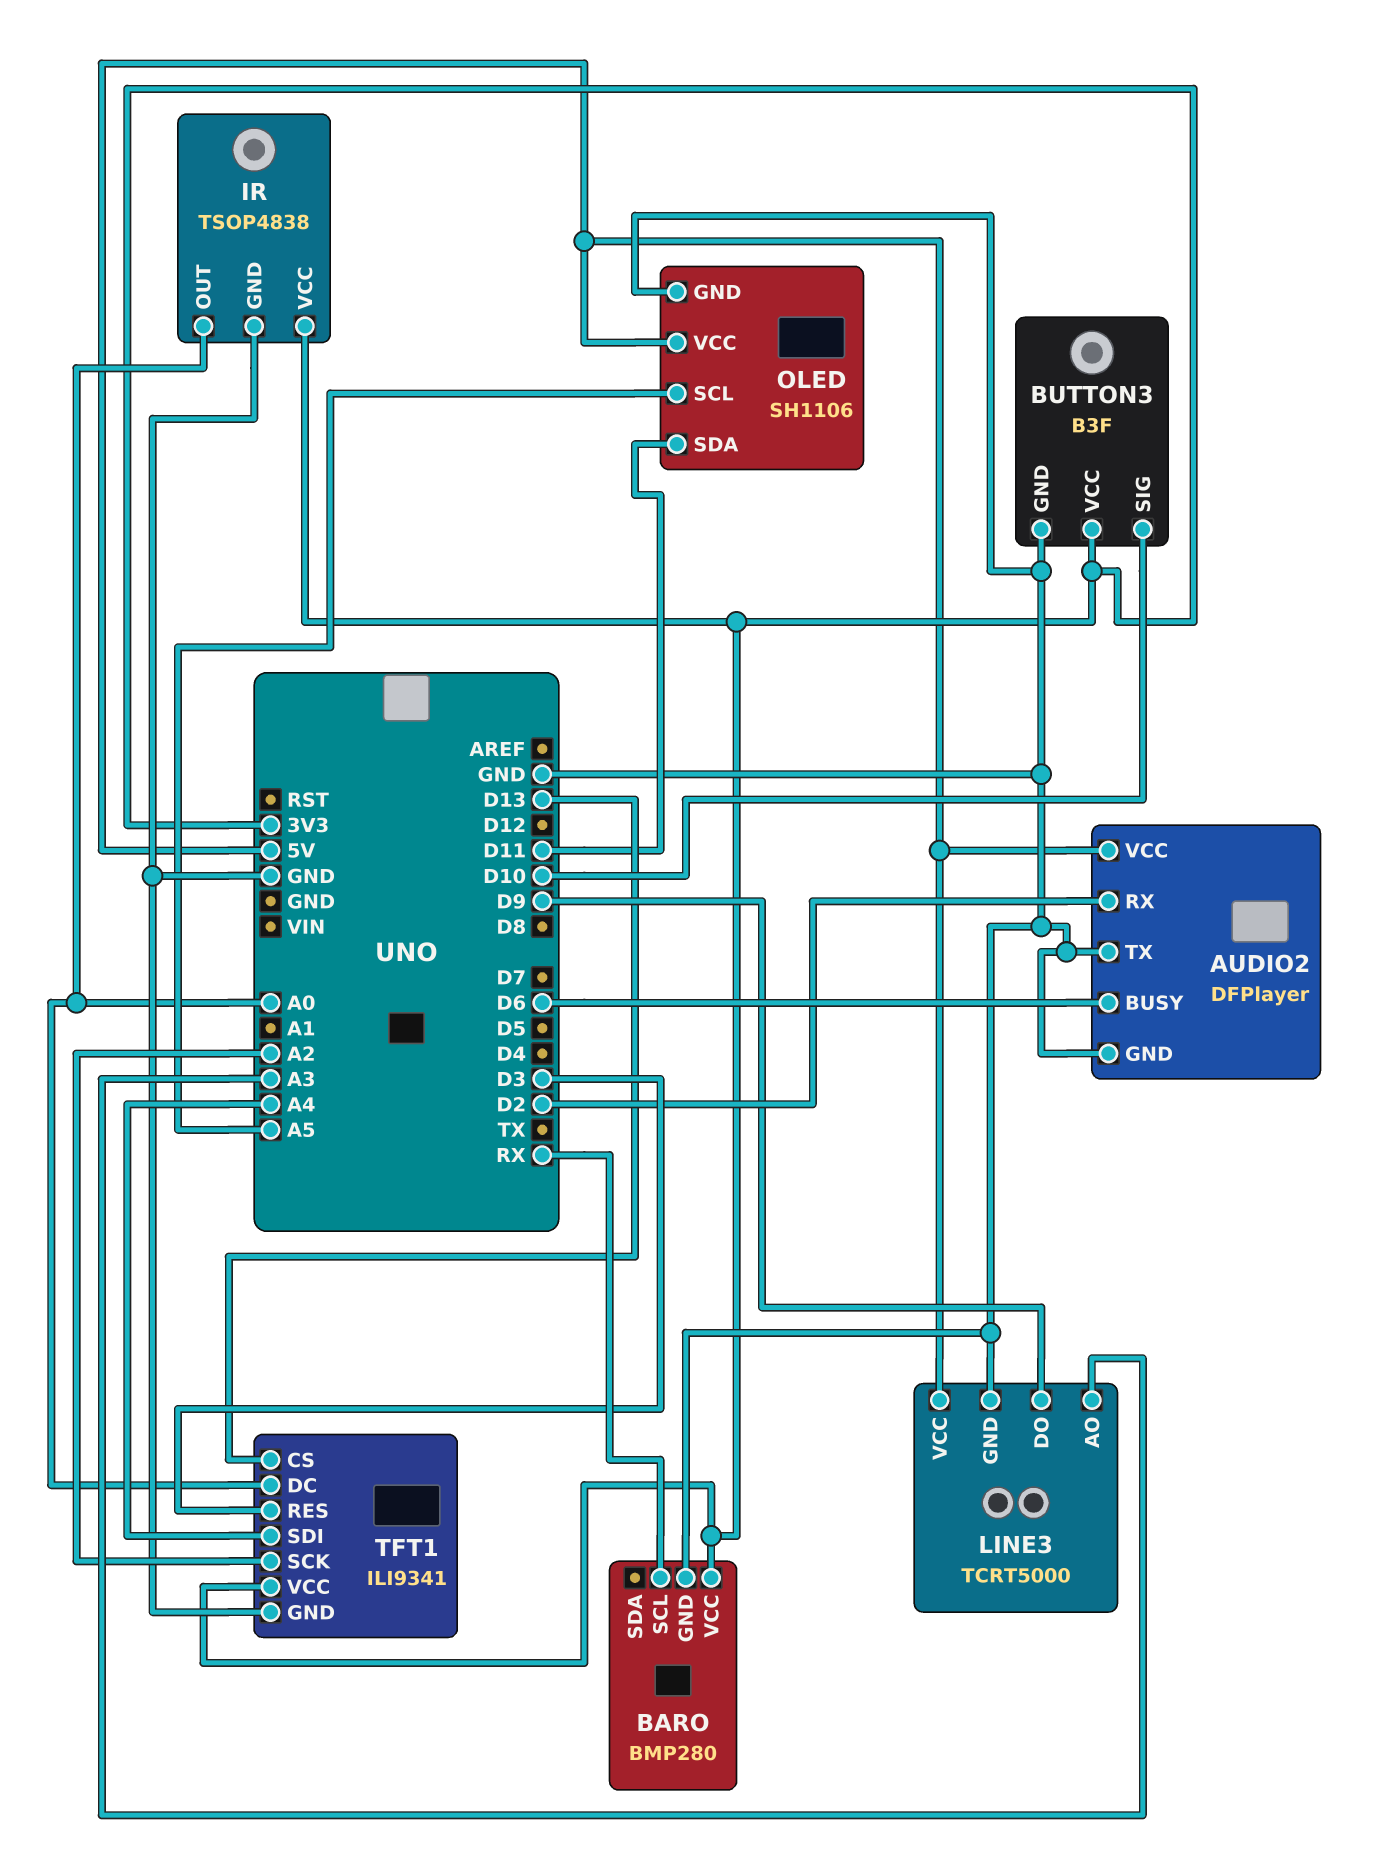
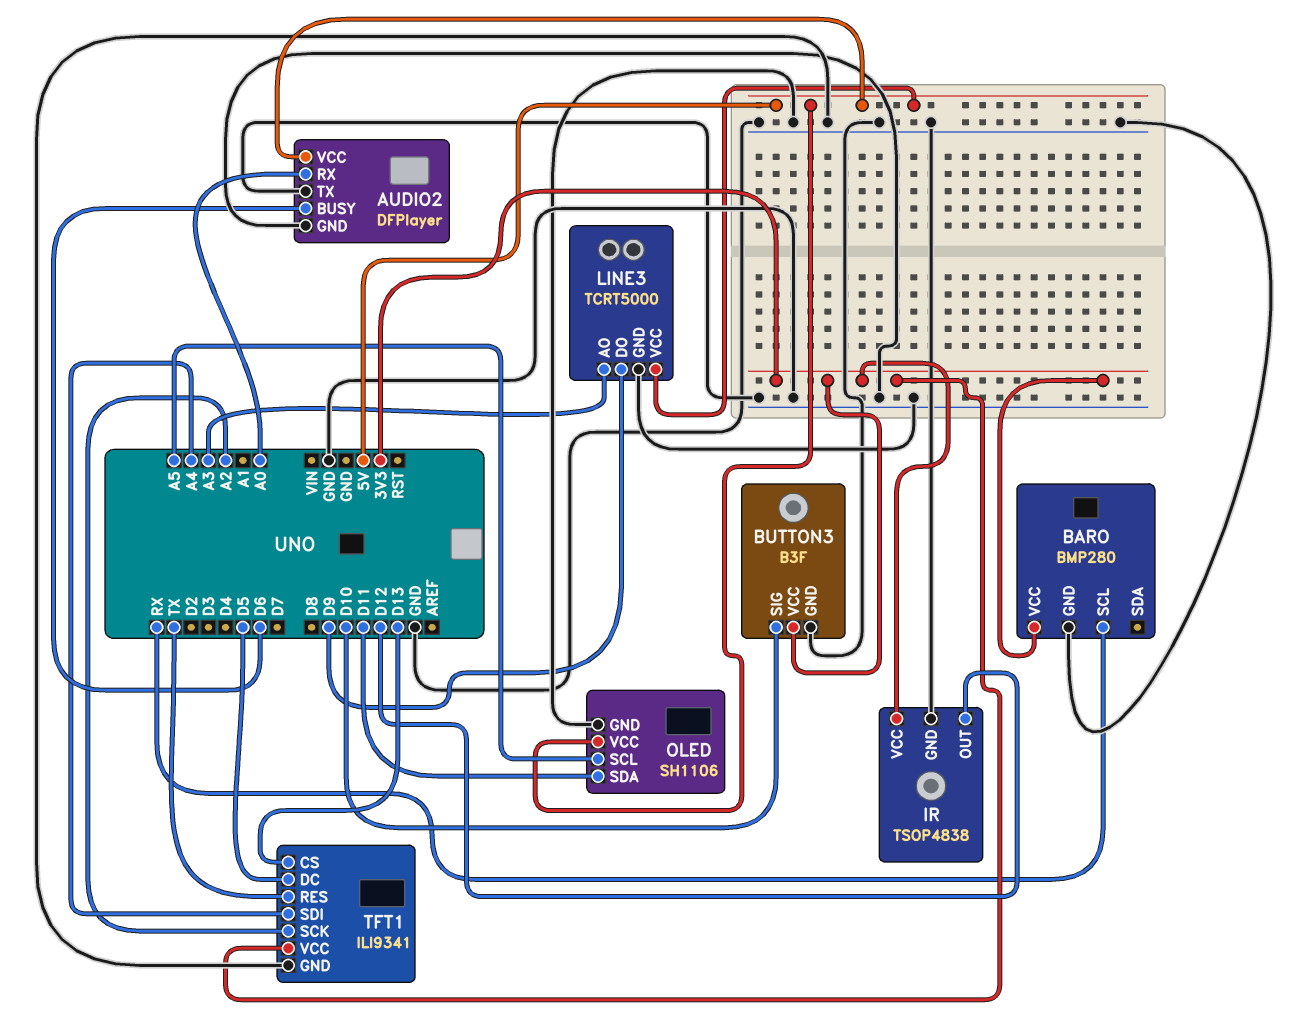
AUDIO2 pin RX: D2 -> A0
IR pin OUT: A0 -> D12
TFT1 pin DC: A0 -> D5
TFT1 pin RES: D3 -> TX

